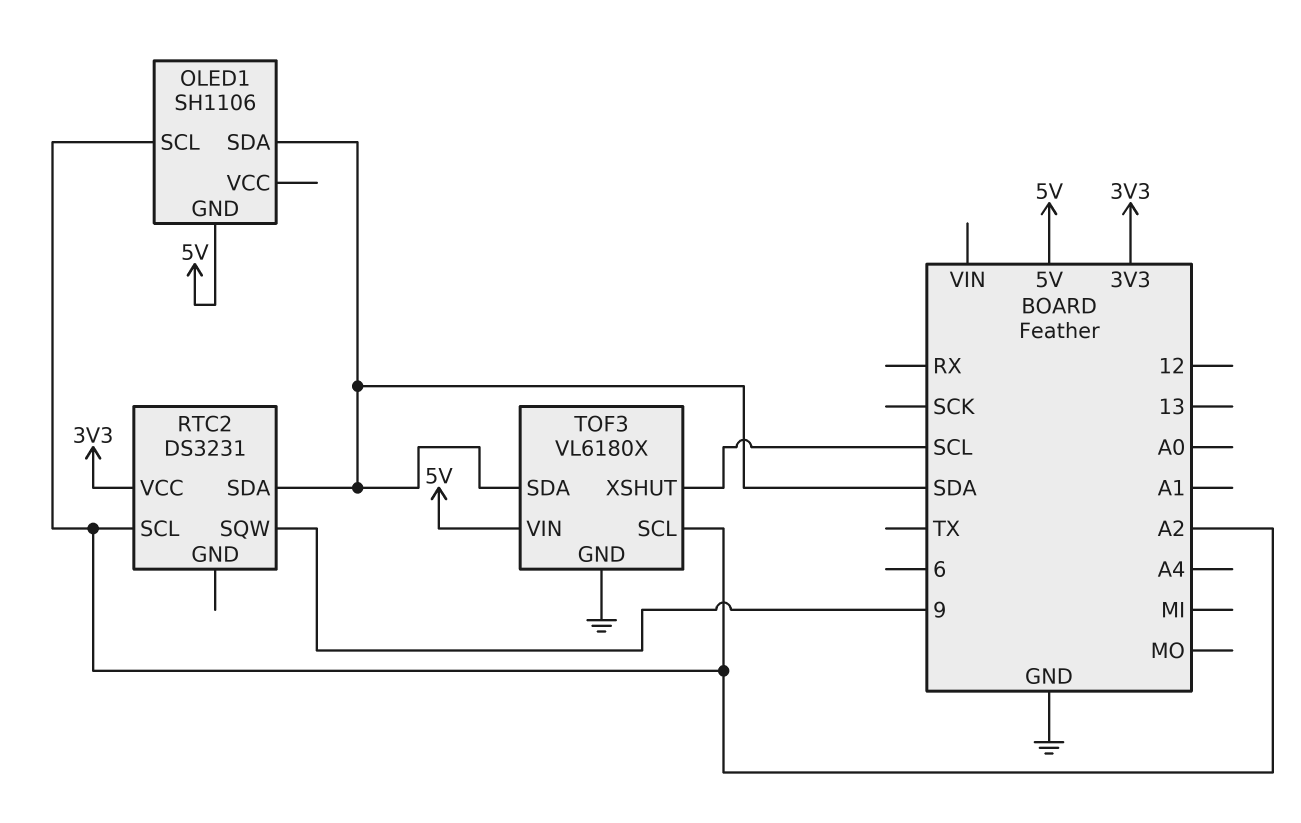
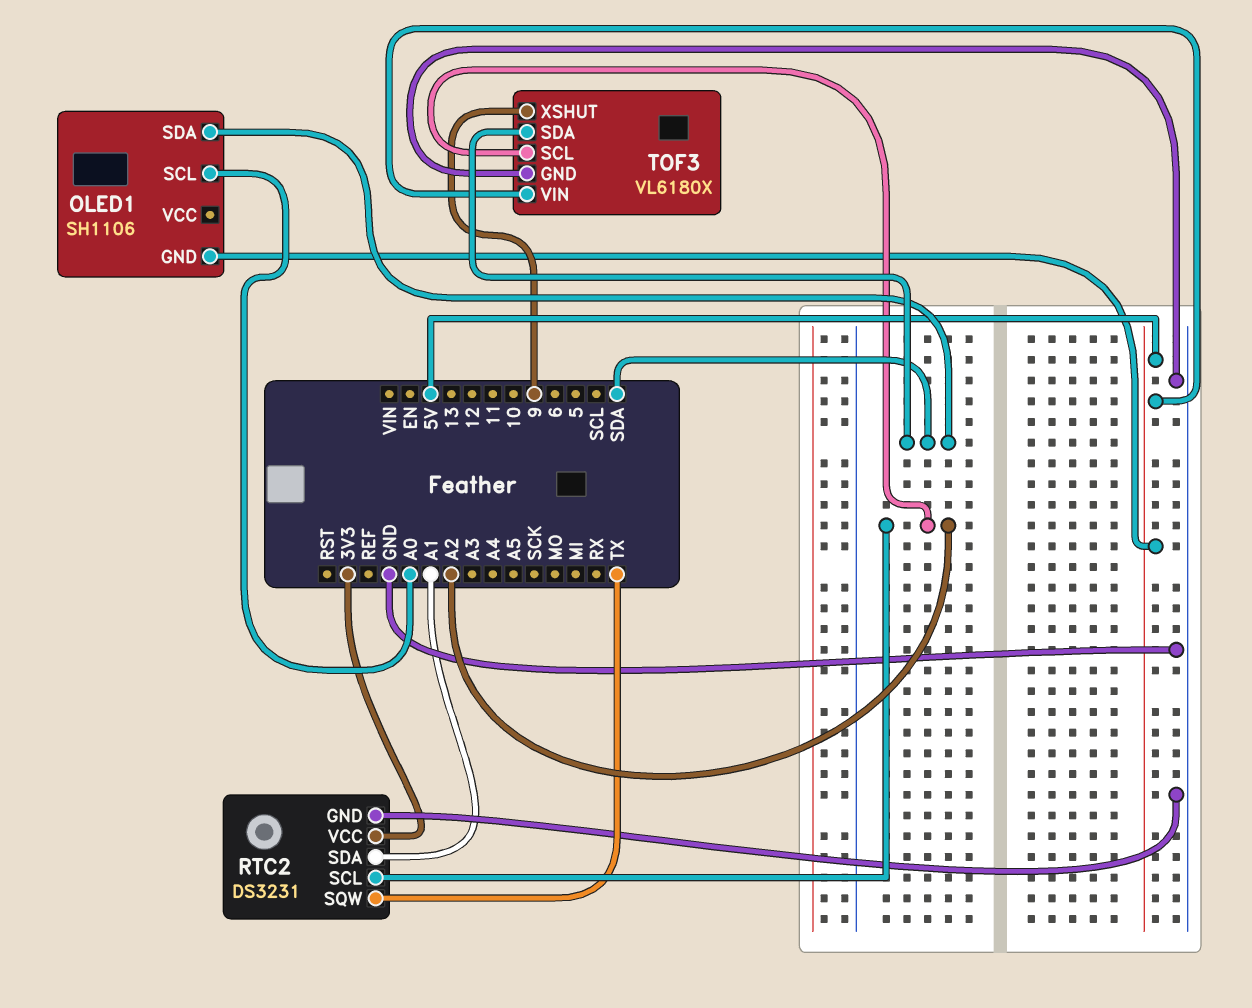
OLED1 pin SCL: A2 -> A0
RTC2 pin GND: none -> GND
RTC2 pin SDA: SDA -> A1
RTC2 pin SQW: 9 -> TX
TOF3 pin XSHUT: SCL -> 9

